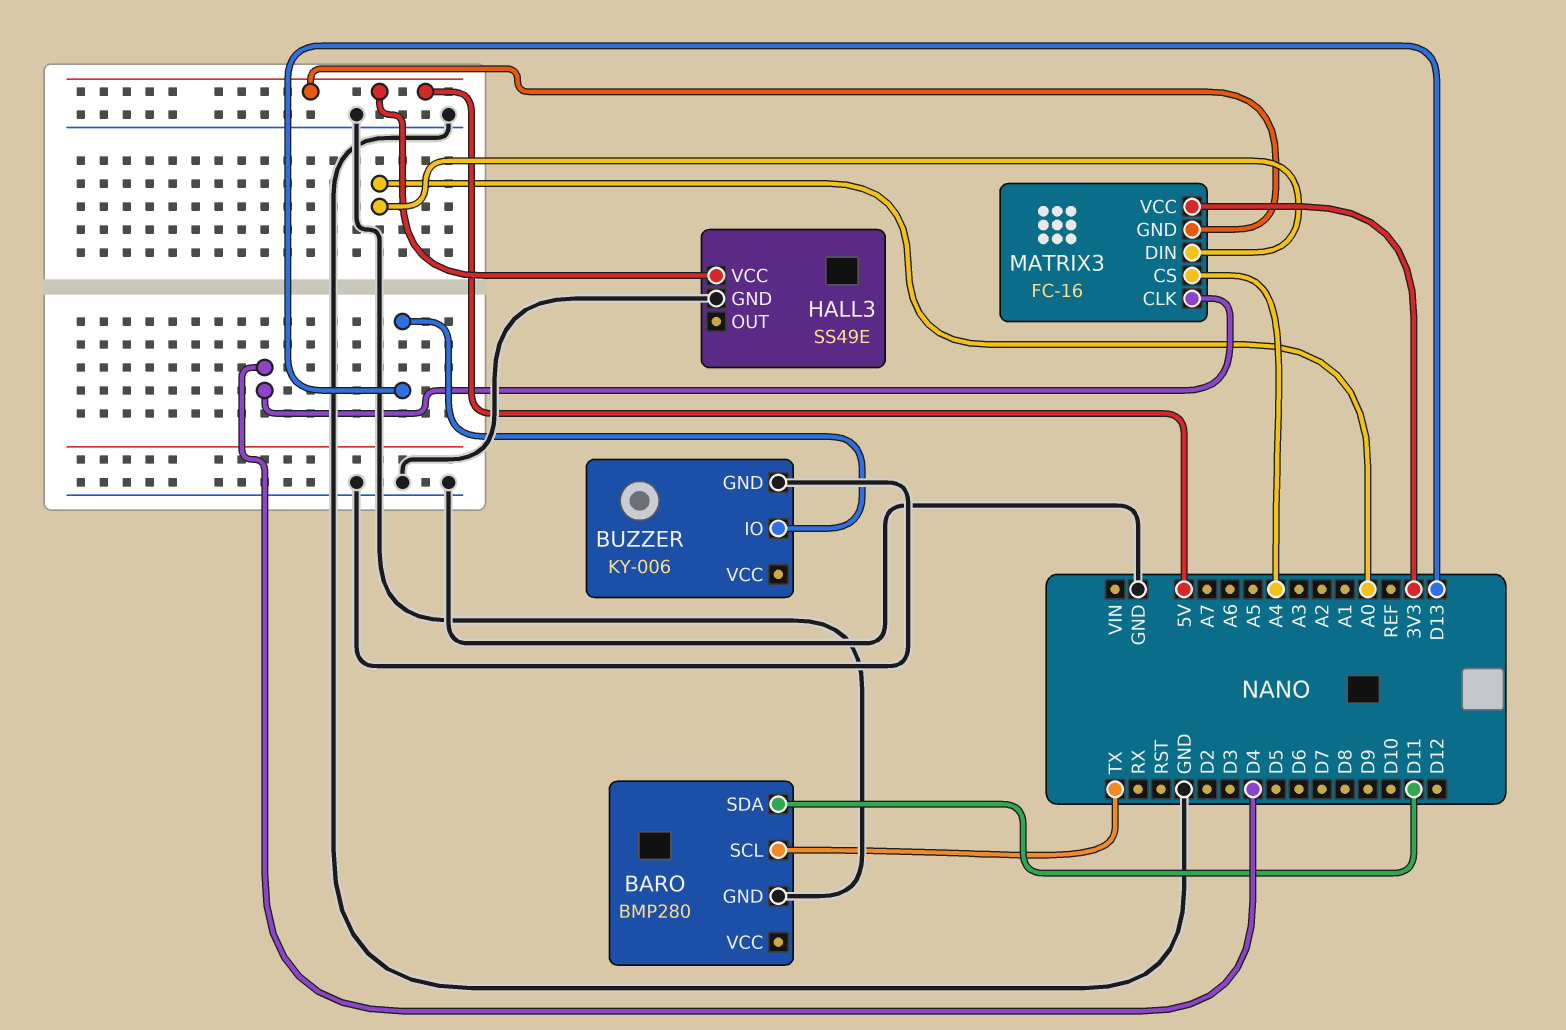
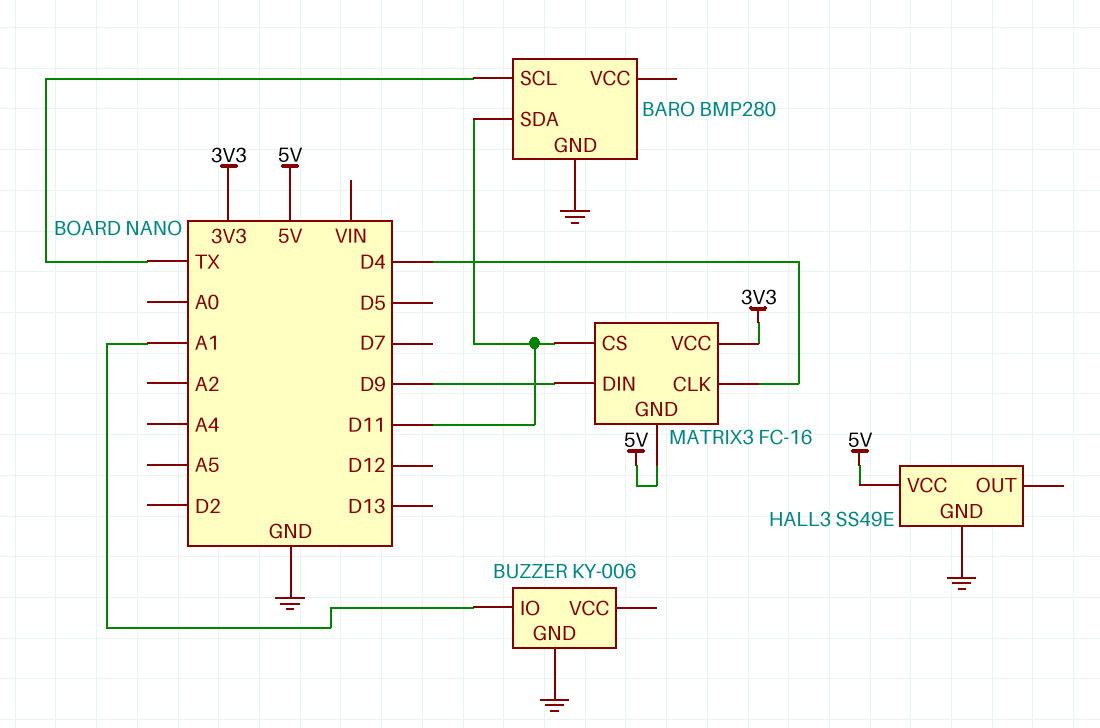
BUZZER pin IO: D13 -> A1
MATRIX3 pin CS: A4 -> D11
MATRIX3 pin DIN: A0 -> D9

